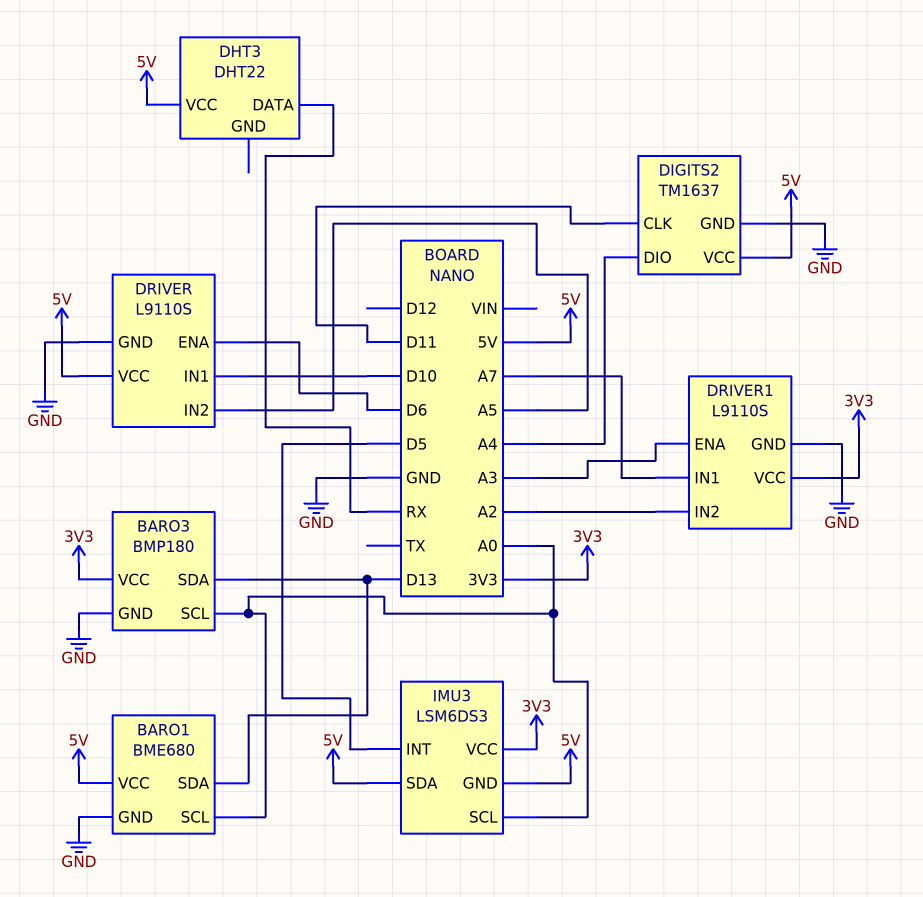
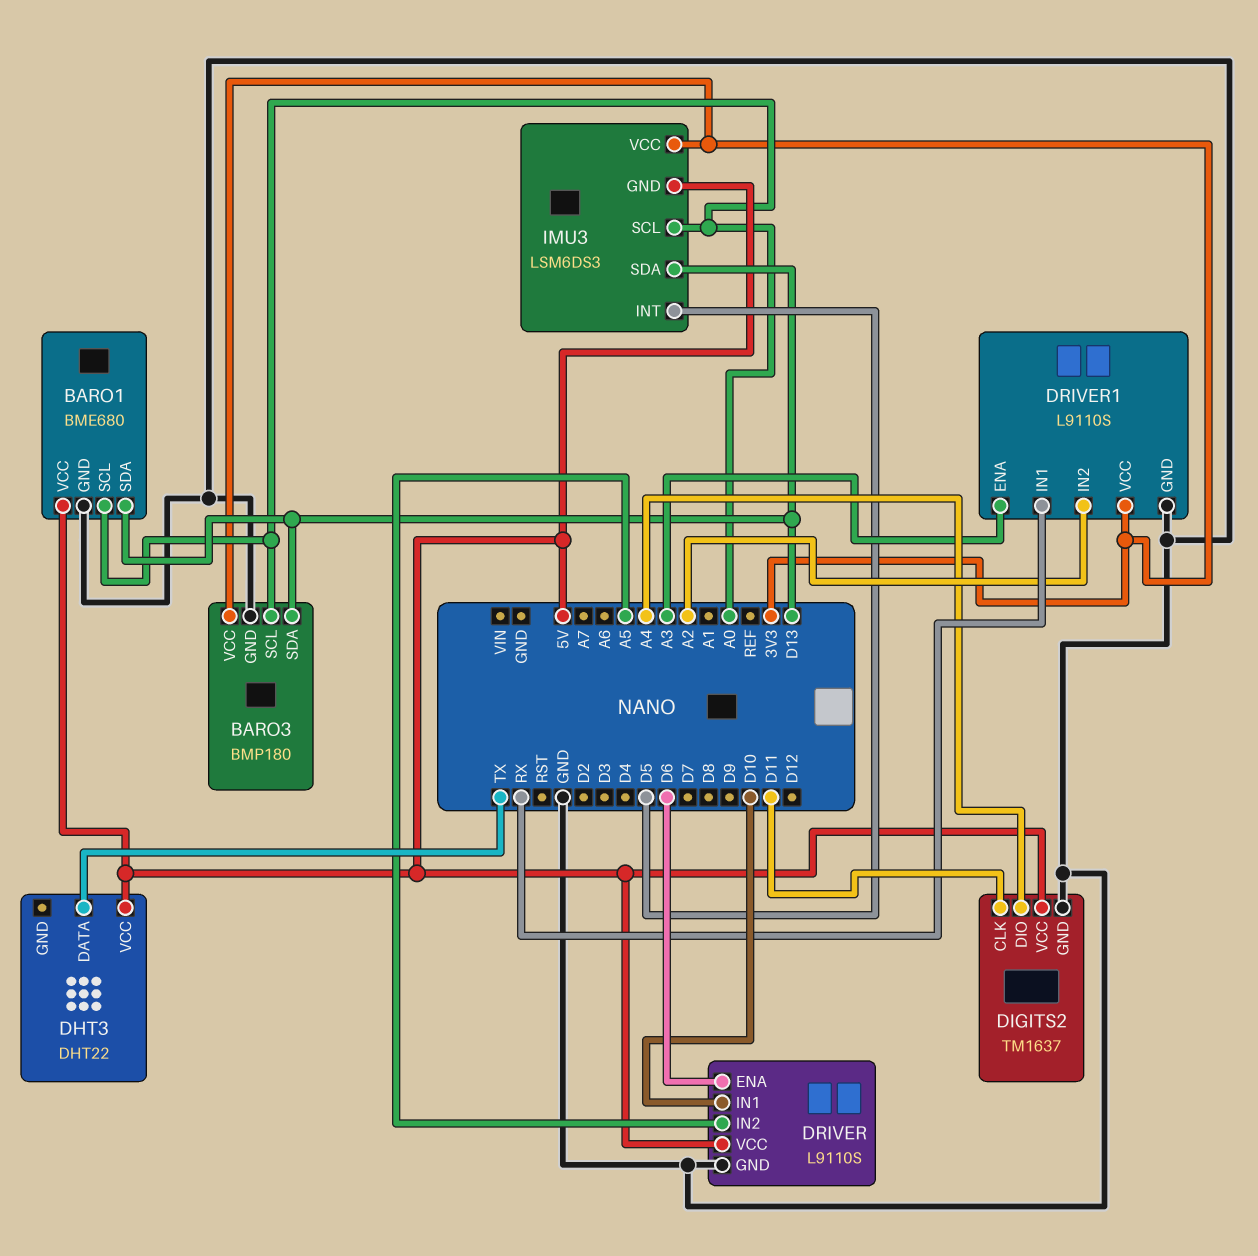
DHT3 pin DATA: RX -> TX
DRIVER1 pin IN1: A7 -> RX
IMU3 pin SDA: 5V -> D13

